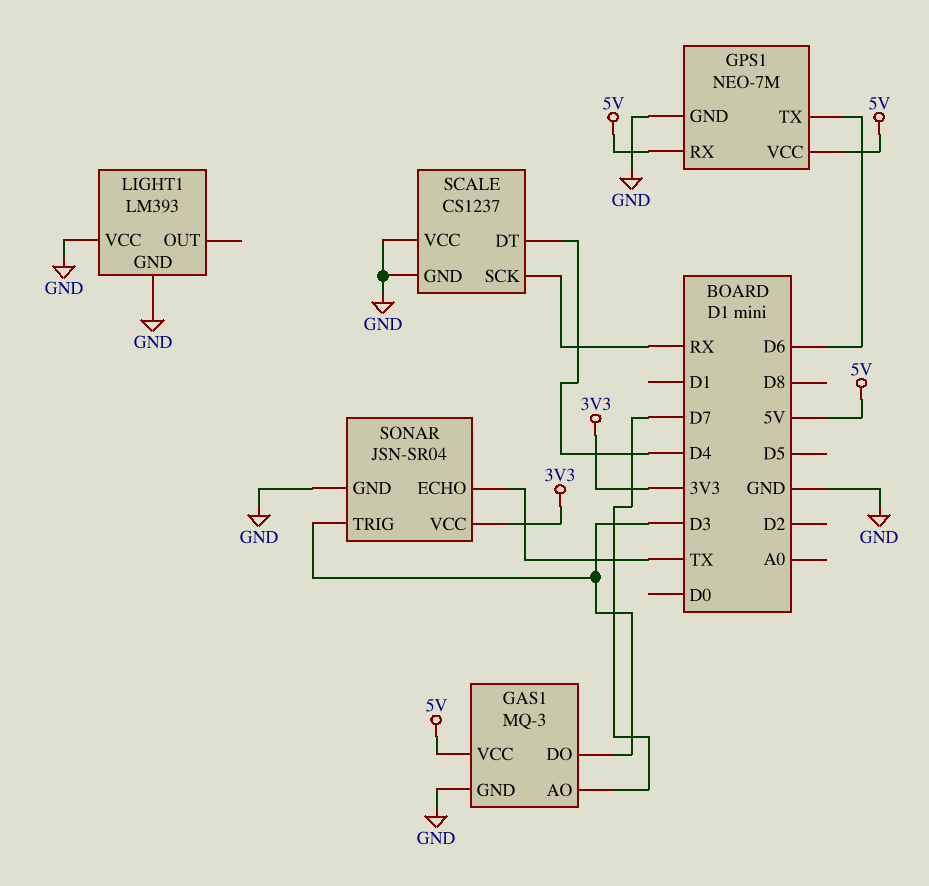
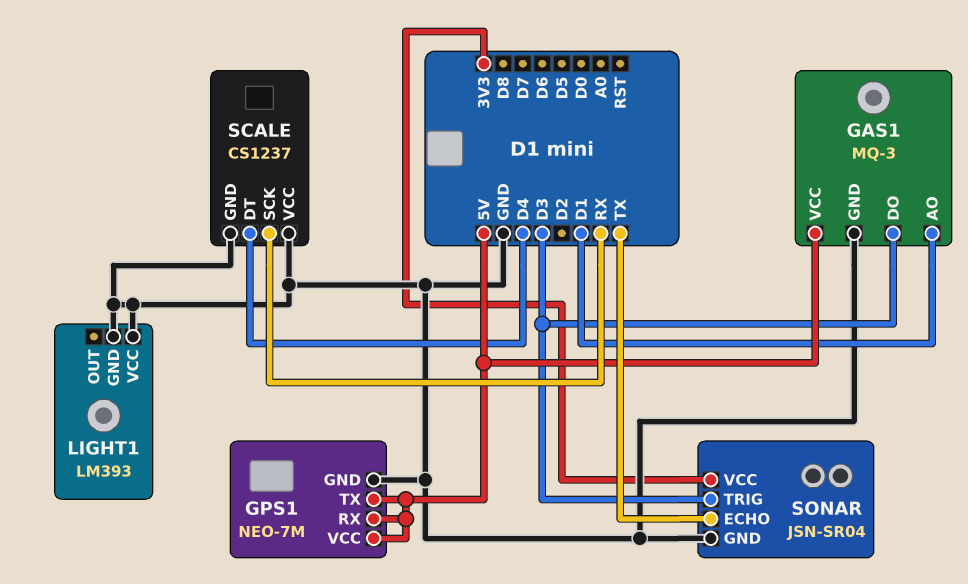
GAS1 pin AO: D7 -> D1
GPS1 pin TX: D6 -> 5V

